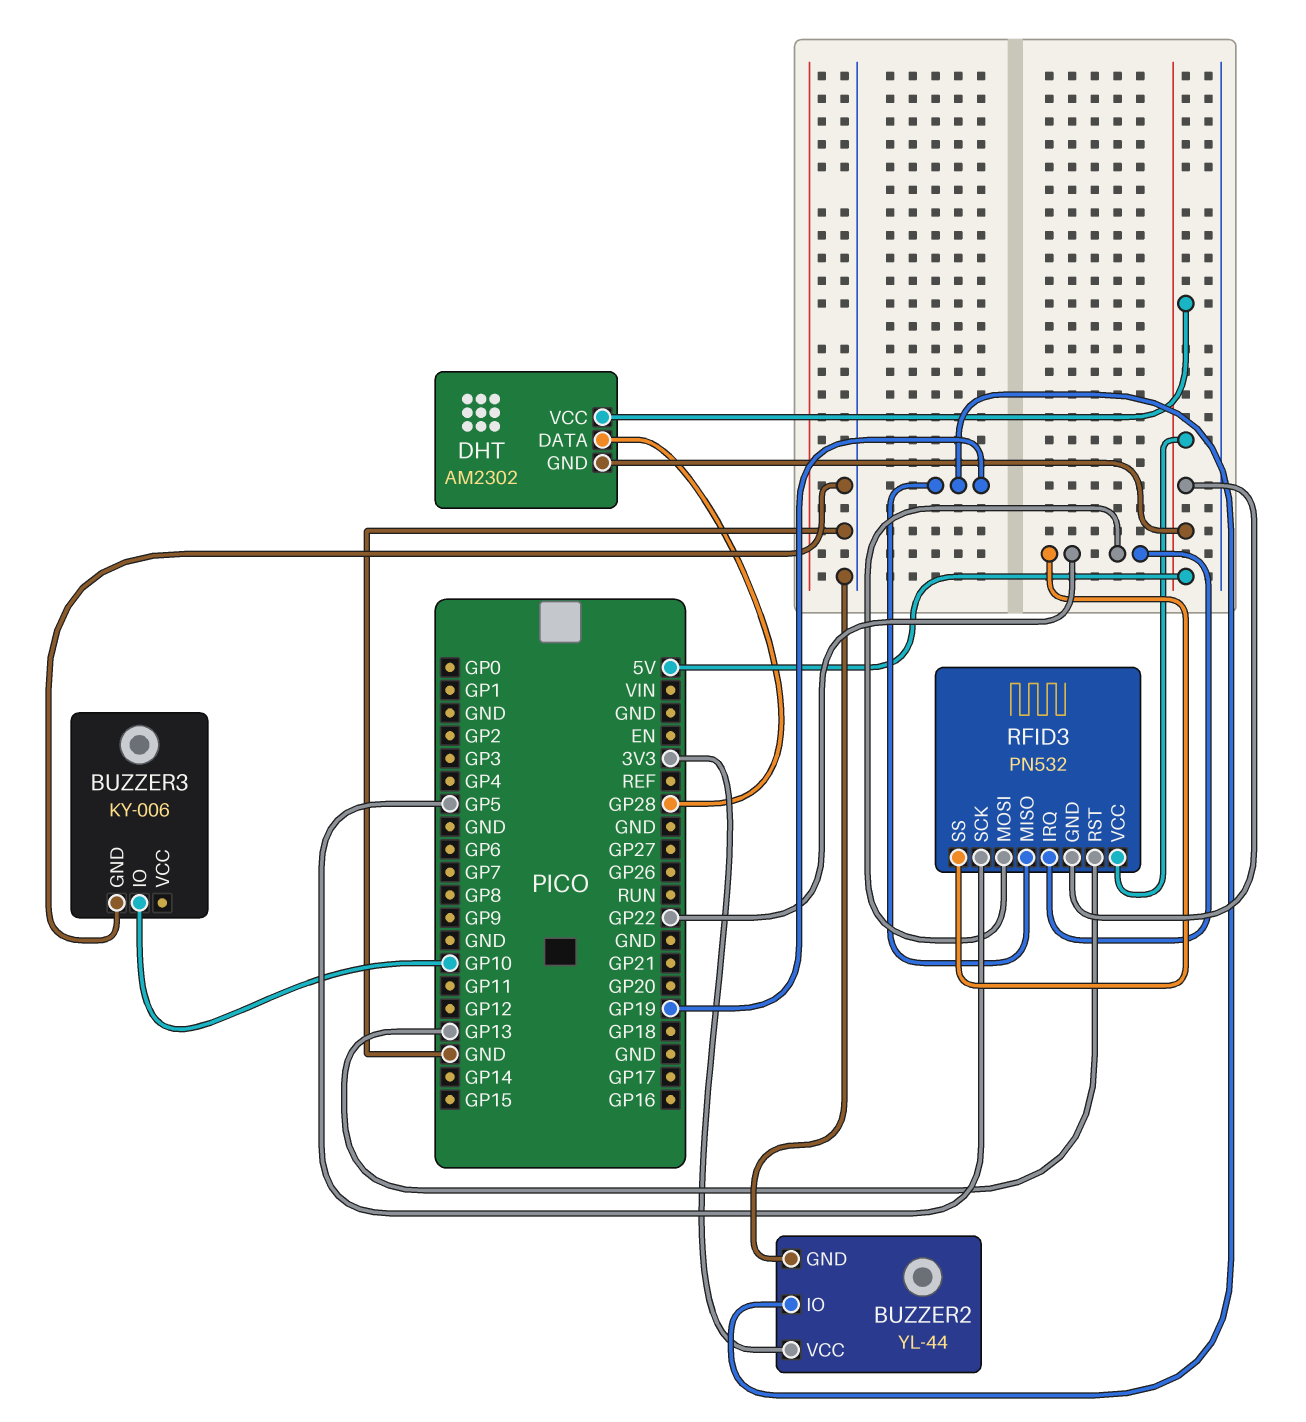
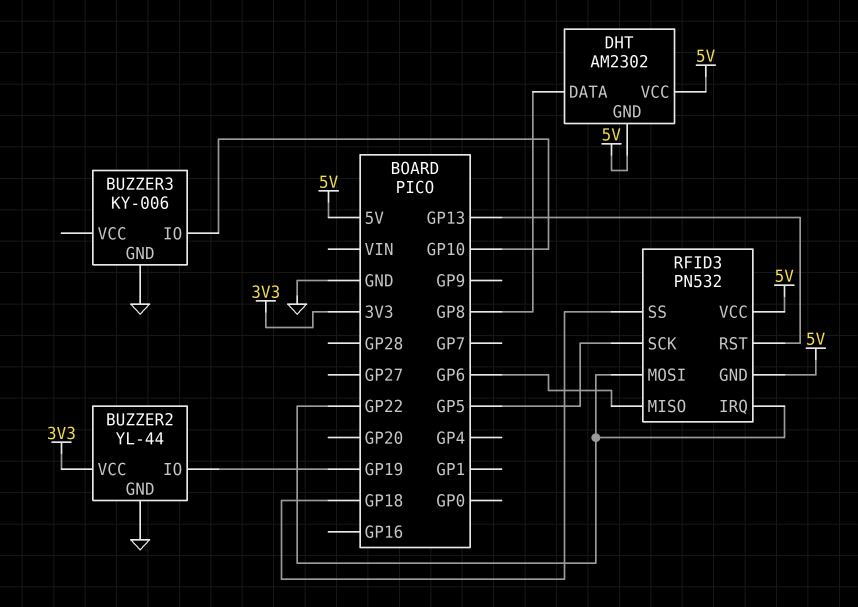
DHT pin DATA: GP28 -> GP8
RFID3 pin MISO: GP19 -> GP6
RFID3 pin SS: GP22 -> GP18

